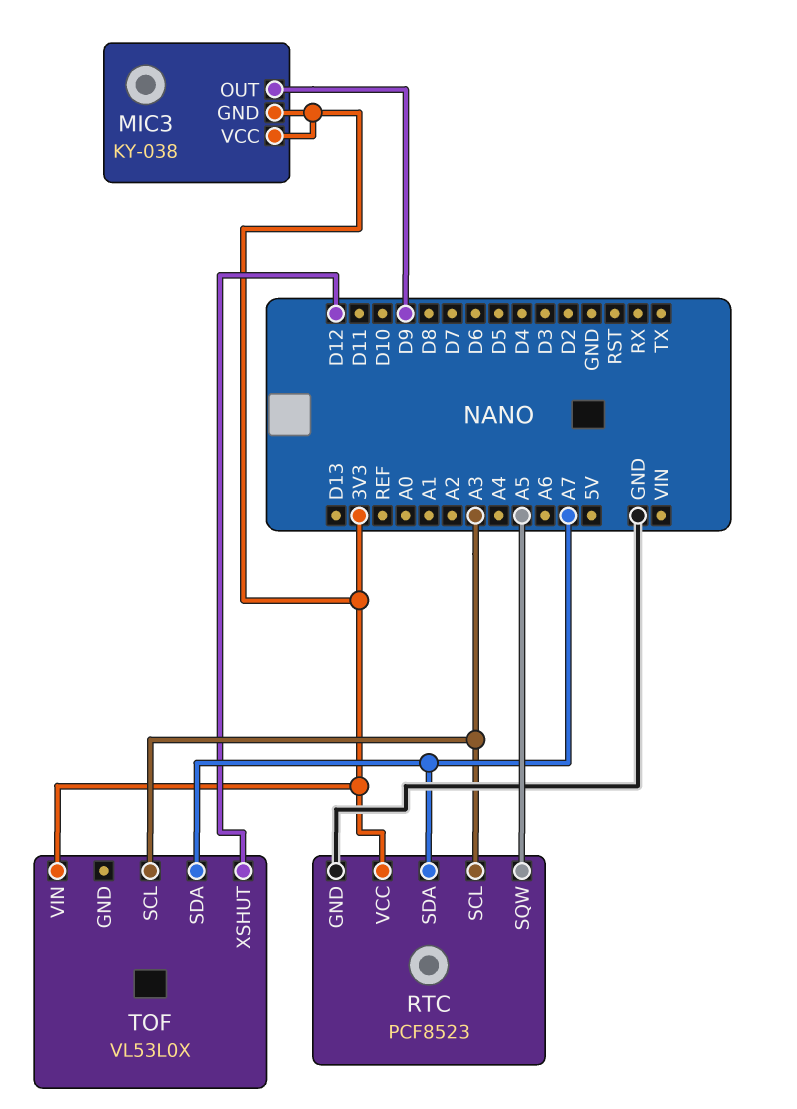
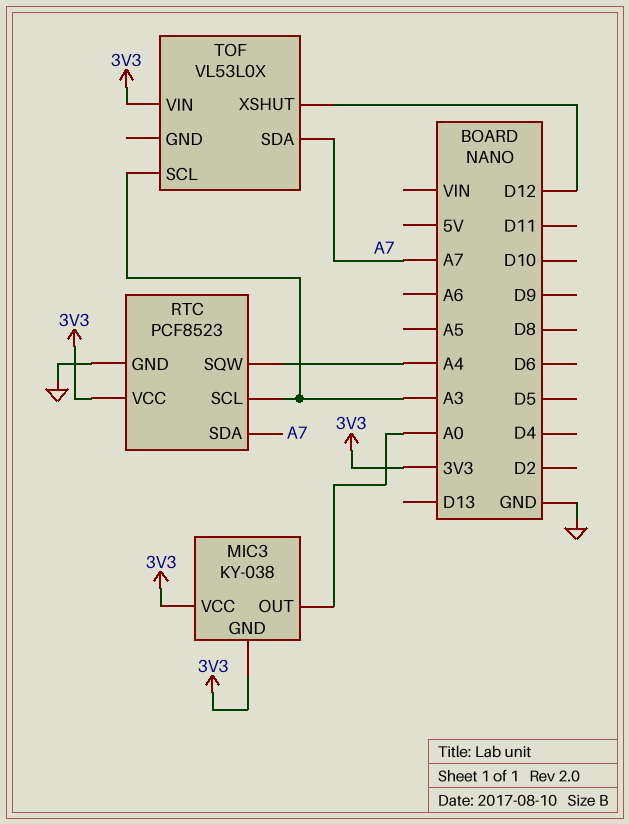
MIC3 pin OUT: D9 -> A0
RTC pin SQW: A5 -> A4

